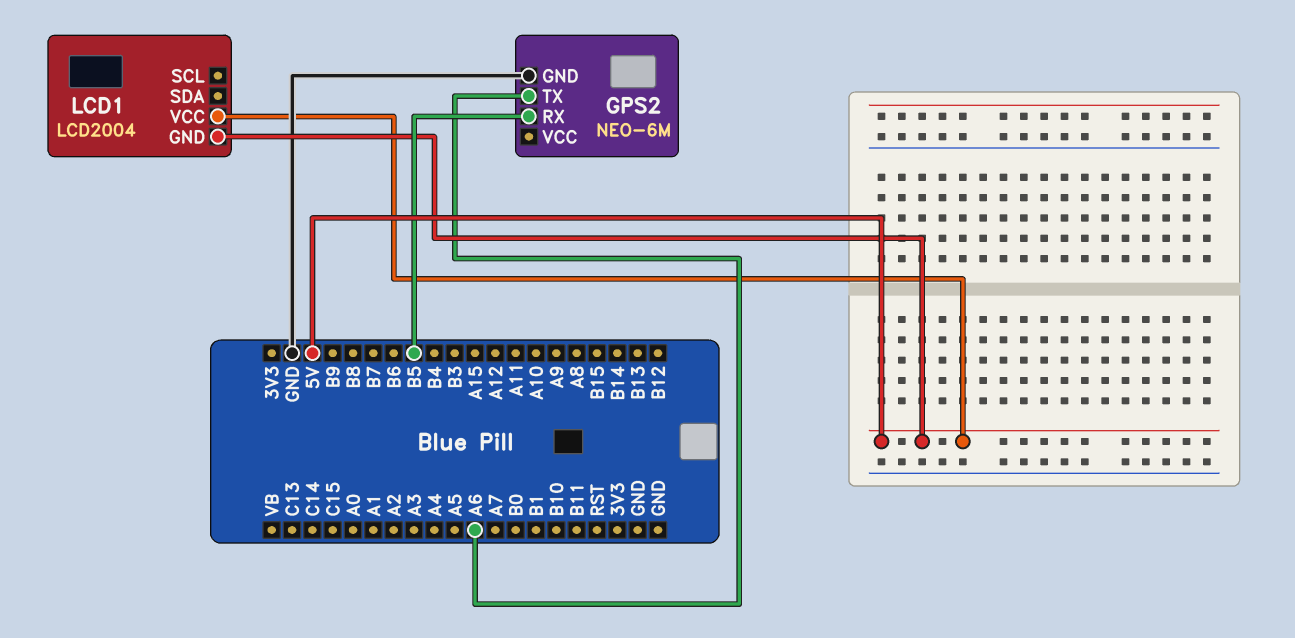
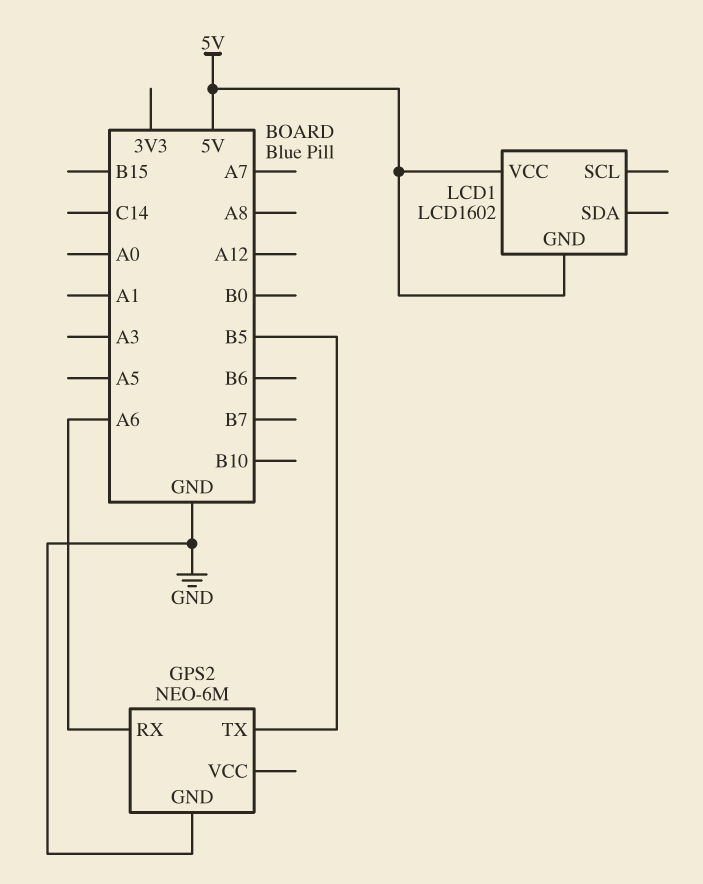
GPS2 pin RX: B5 -> A6
GPS2 pin TX: A6 -> B5
LCD1: LCD2004 -> LCD1602

